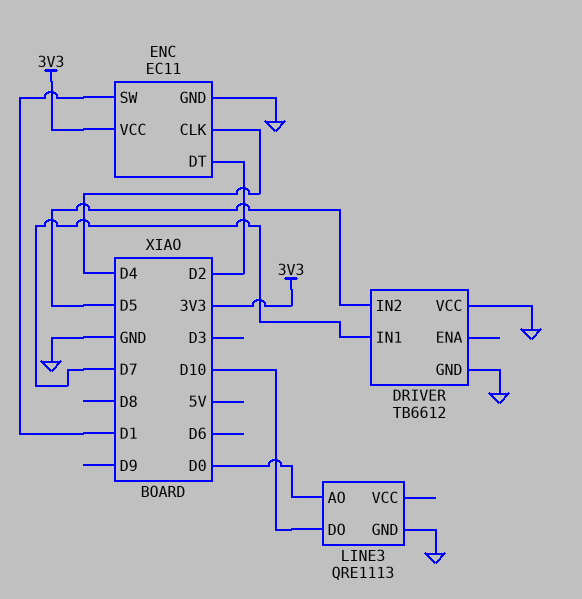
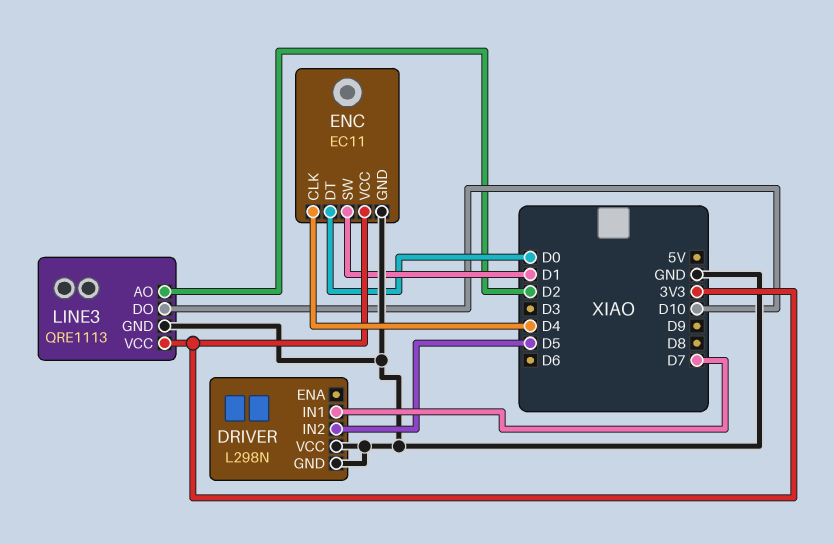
DRIVER: TB6612 -> L298N
ENC pin DT: D2 -> D0
LINE3 pin AO: D0 -> D2
LINE3 pin VCC: none -> 3V3

